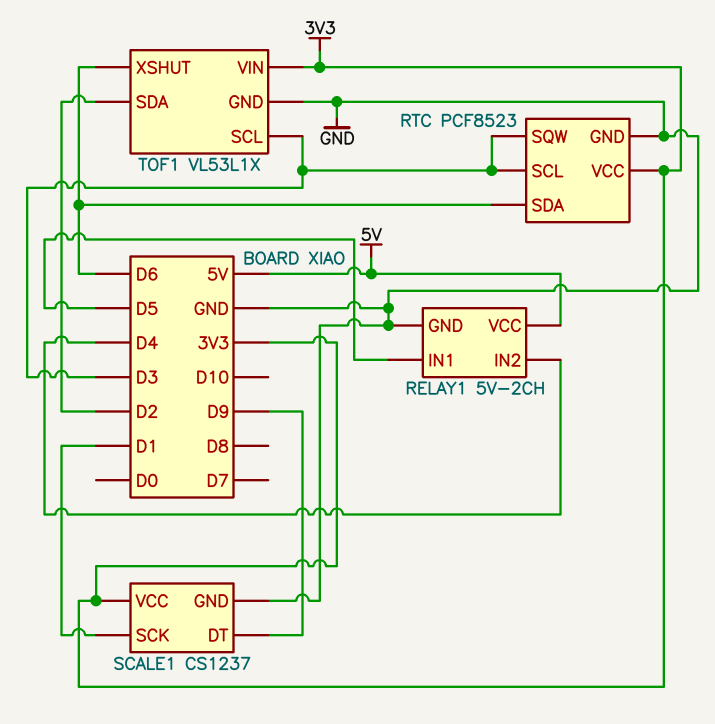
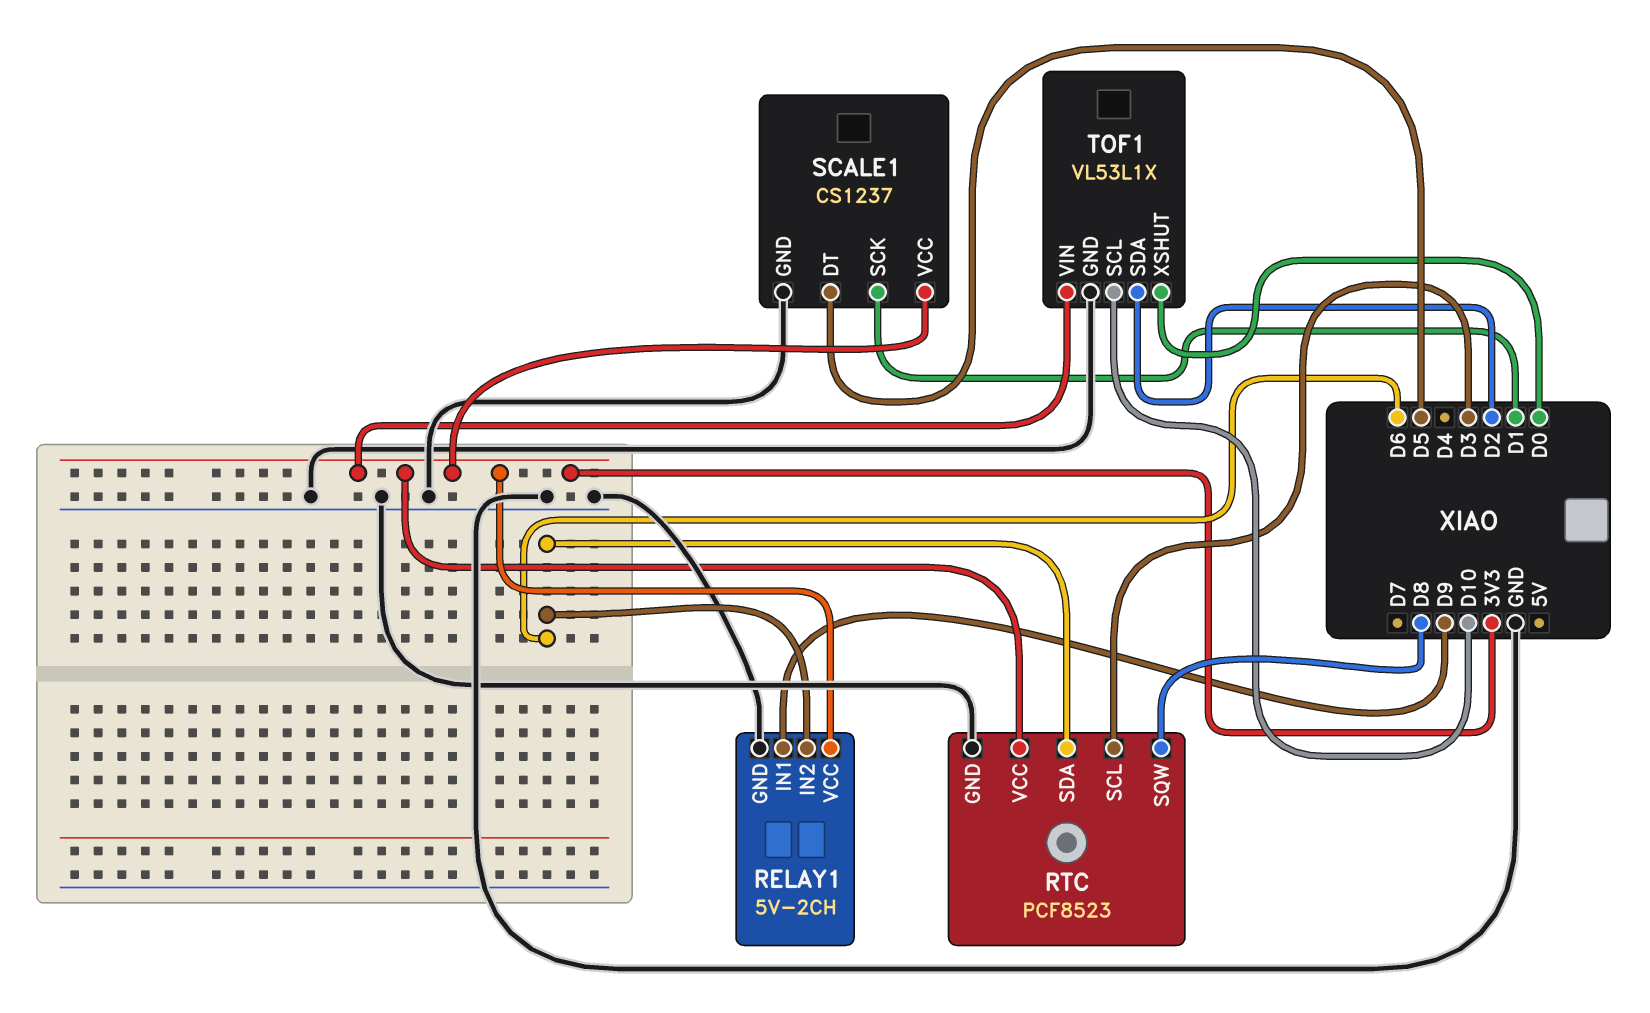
RELAY1 pin IN1: D5 -> D9
RELAY1 pin IN2: D4 -> D6
RELAY1 pin VCC: 5V -> 3V3
RTC pin SQW: D3 -> D8
SCALE1 pin DT: D9 -> D5
TOF1 pin SCL: D3 -> D10
TOF1 pin XSHUT: D6 -> D0

